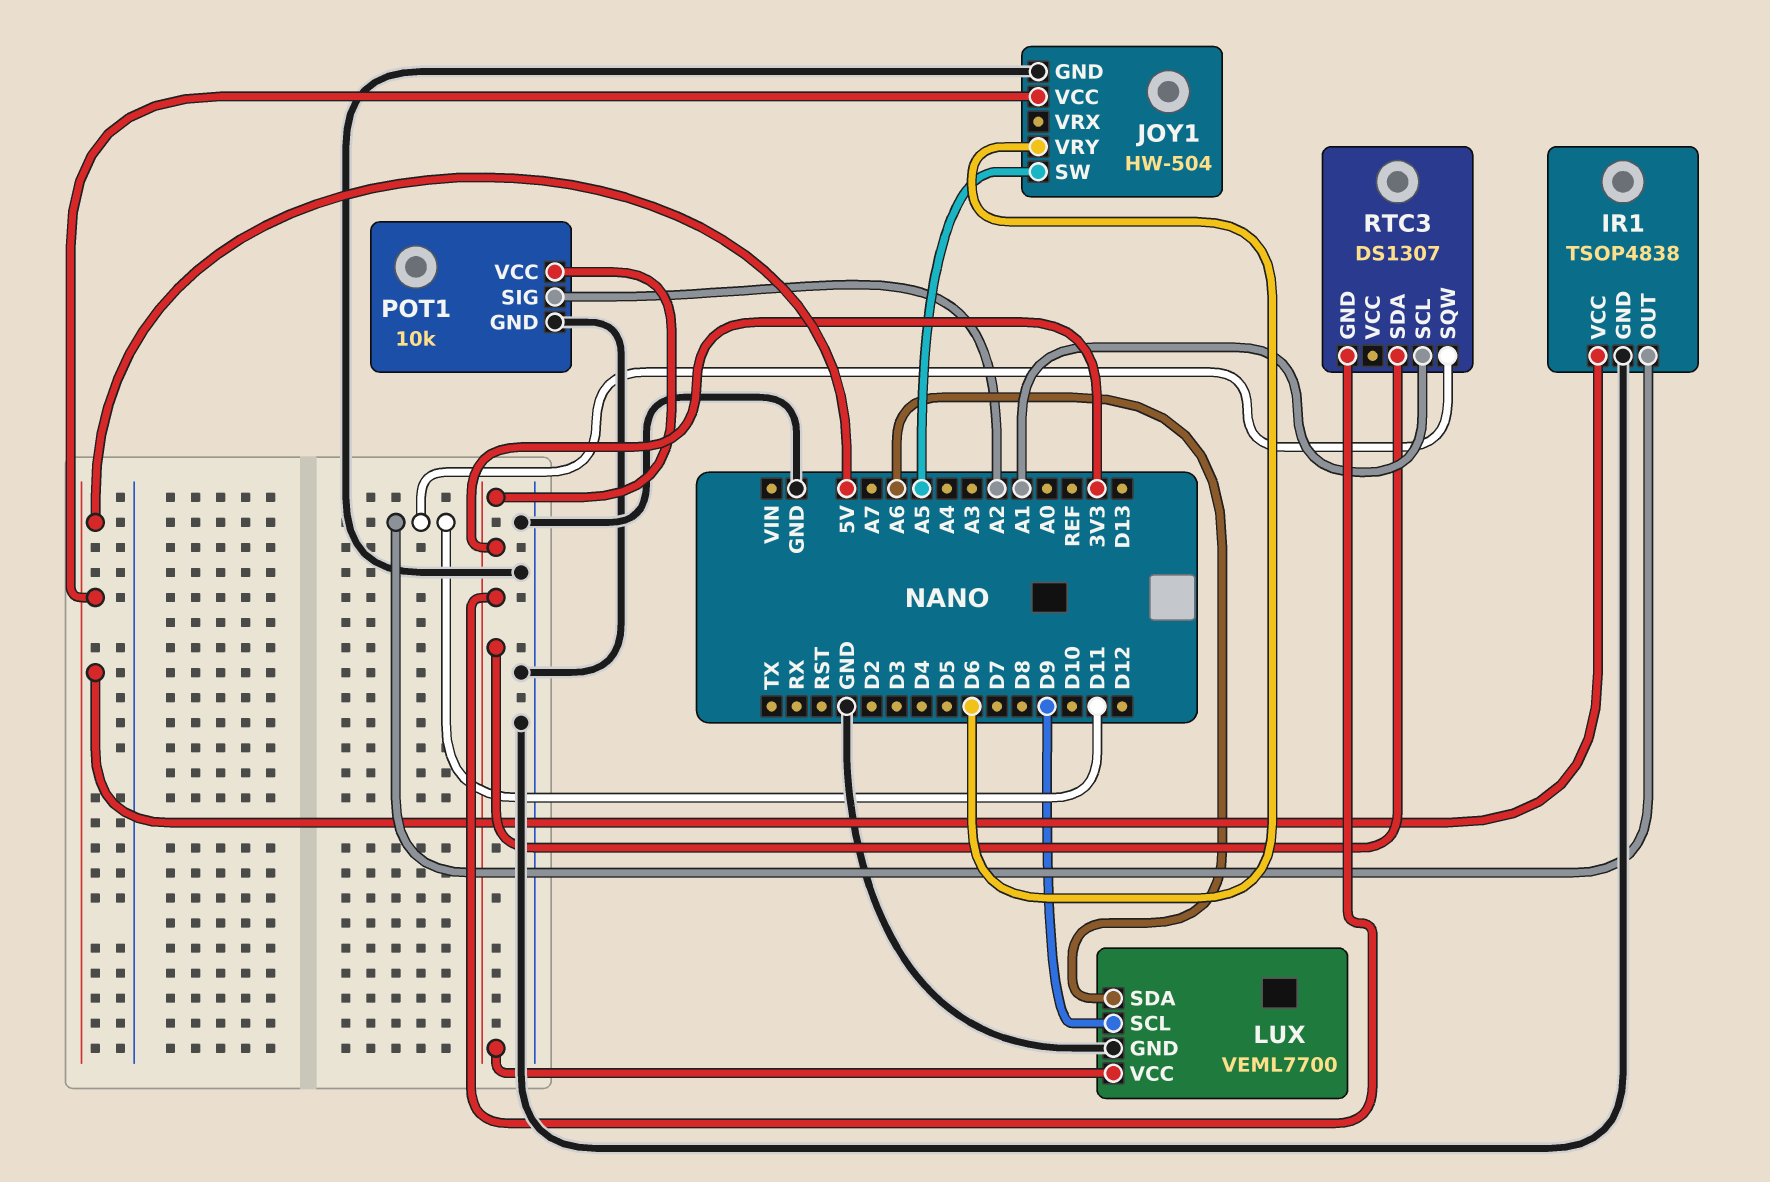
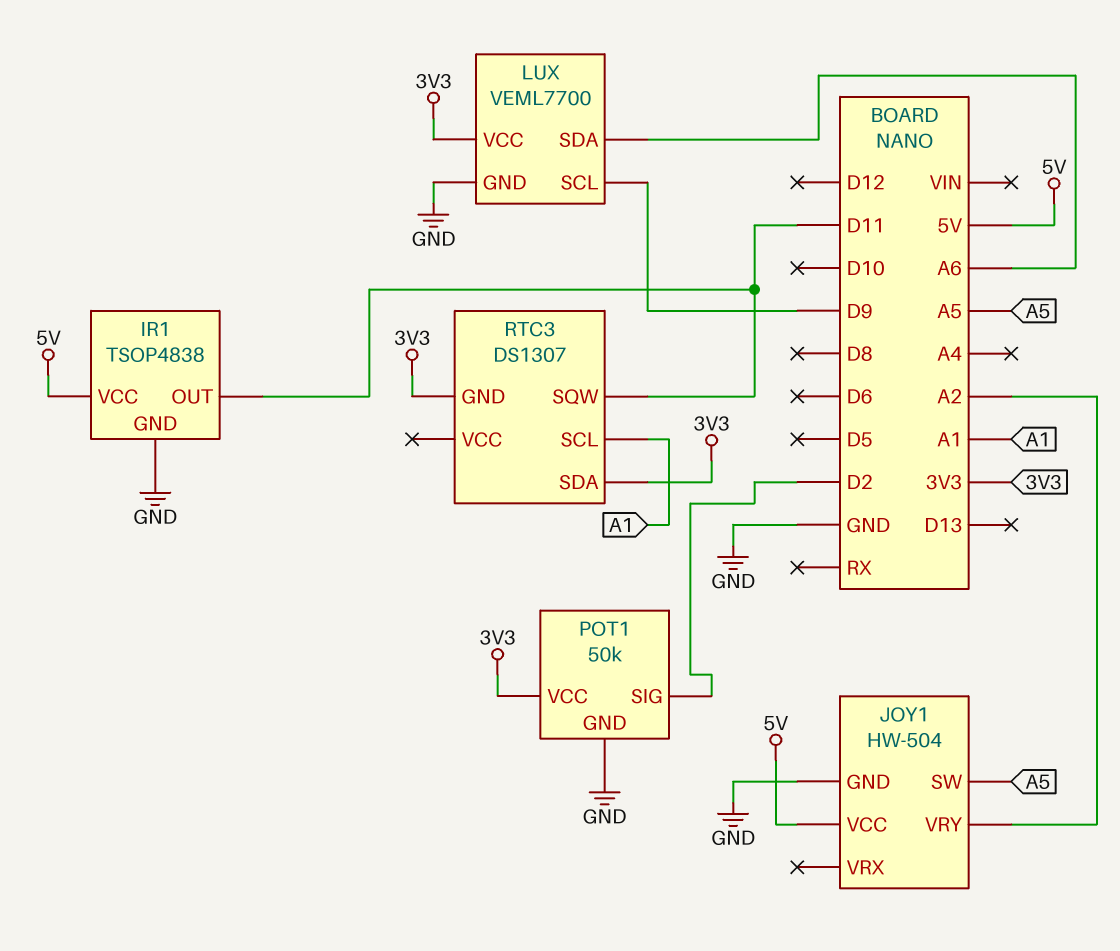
JOY1 pin VRY: D6 -> A2
POT1: 10k -> 50k
POT1 pin SIG: A2 -> D2

